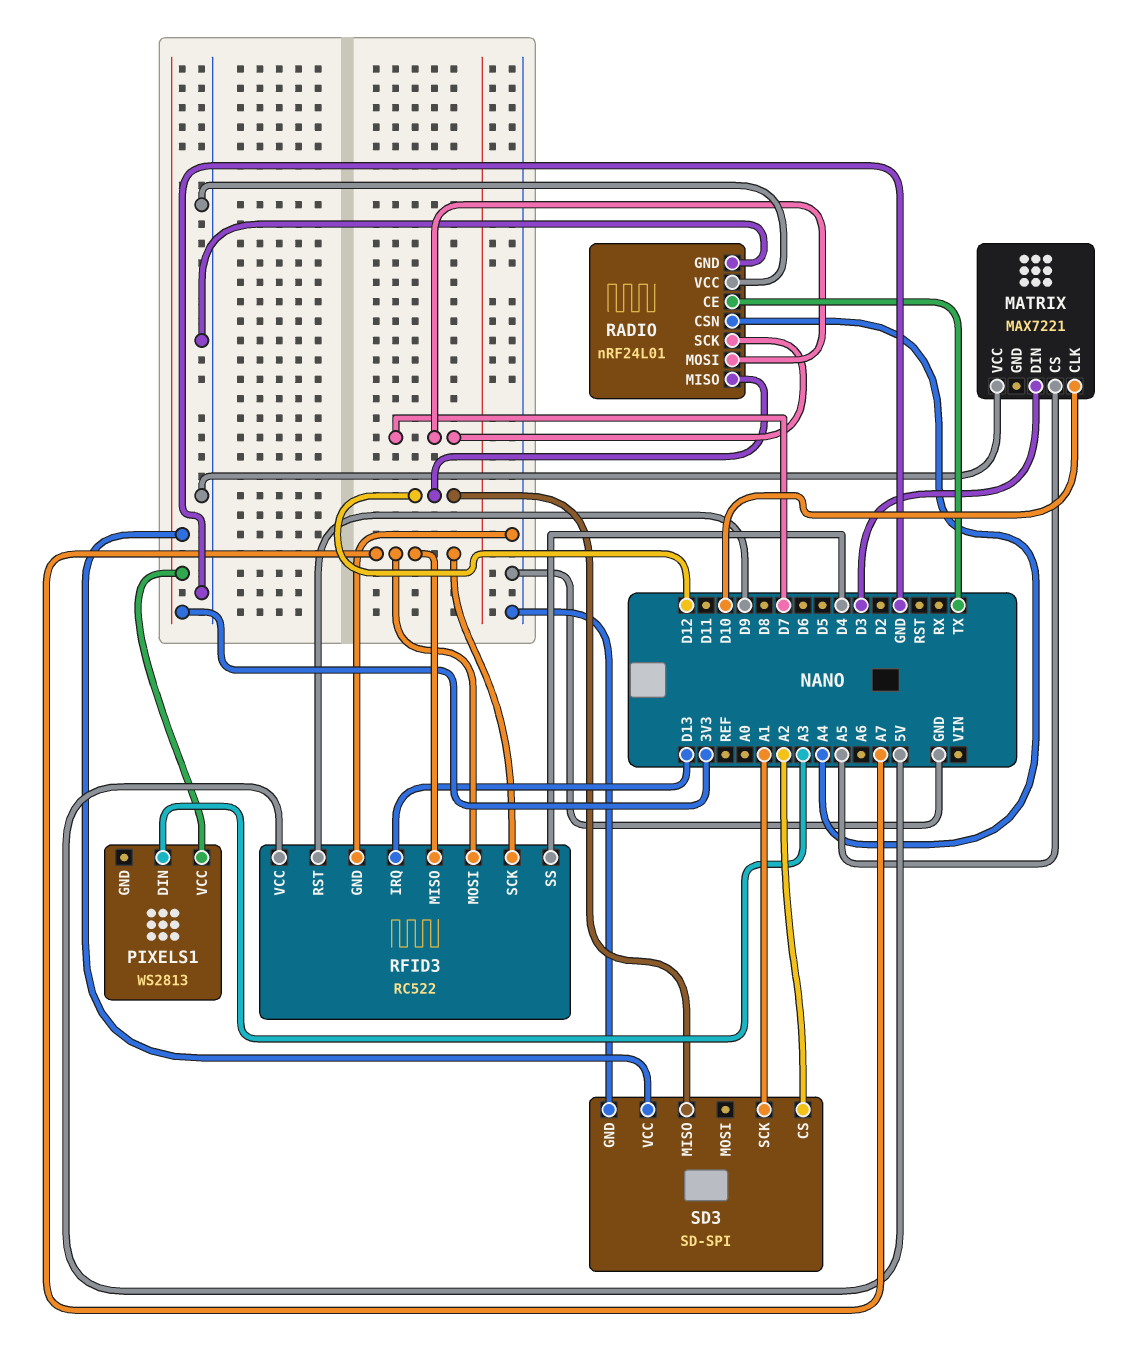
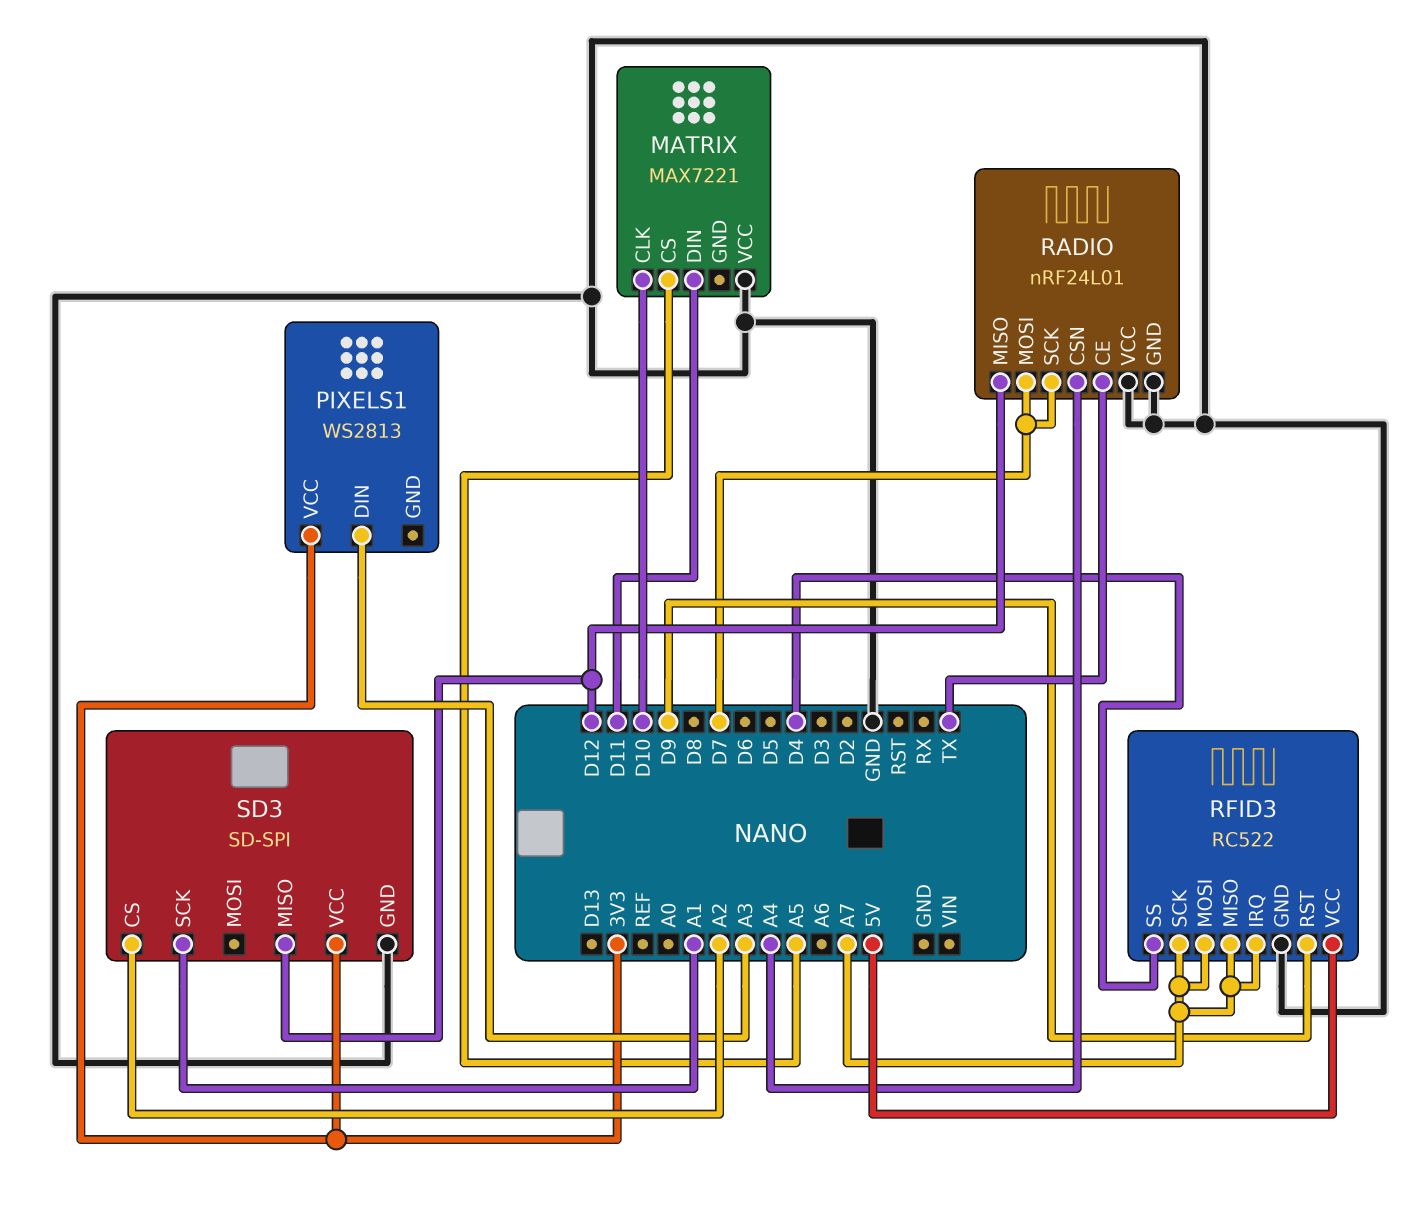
MATRIX pin DIN: D3 -> D11
RFID3 pin IRQ: D13 -> A7

